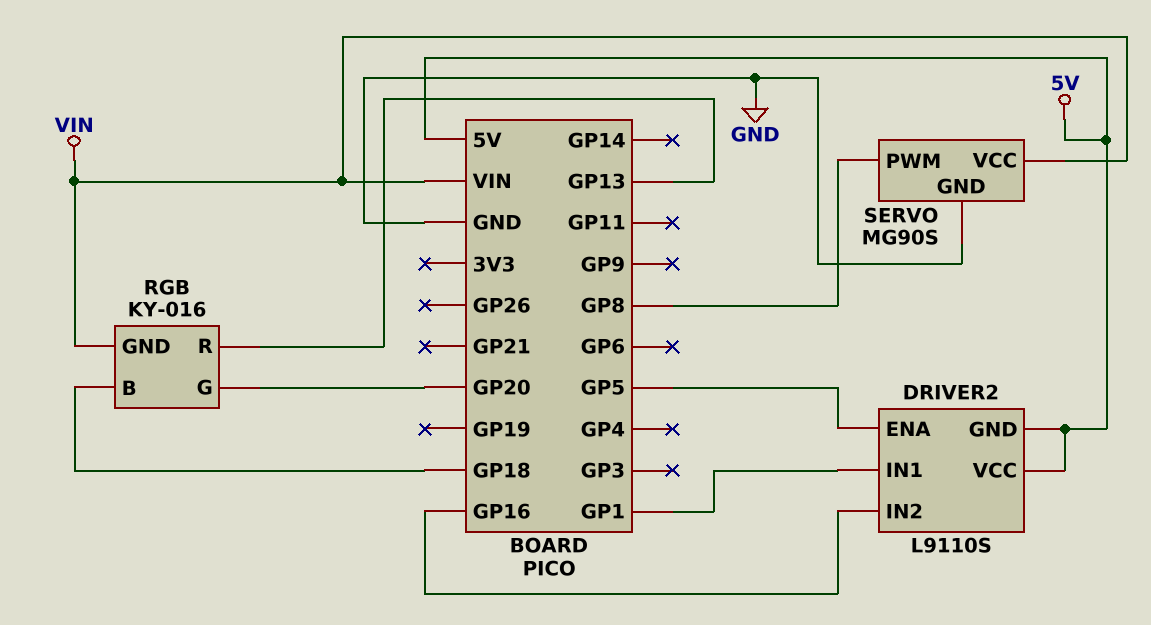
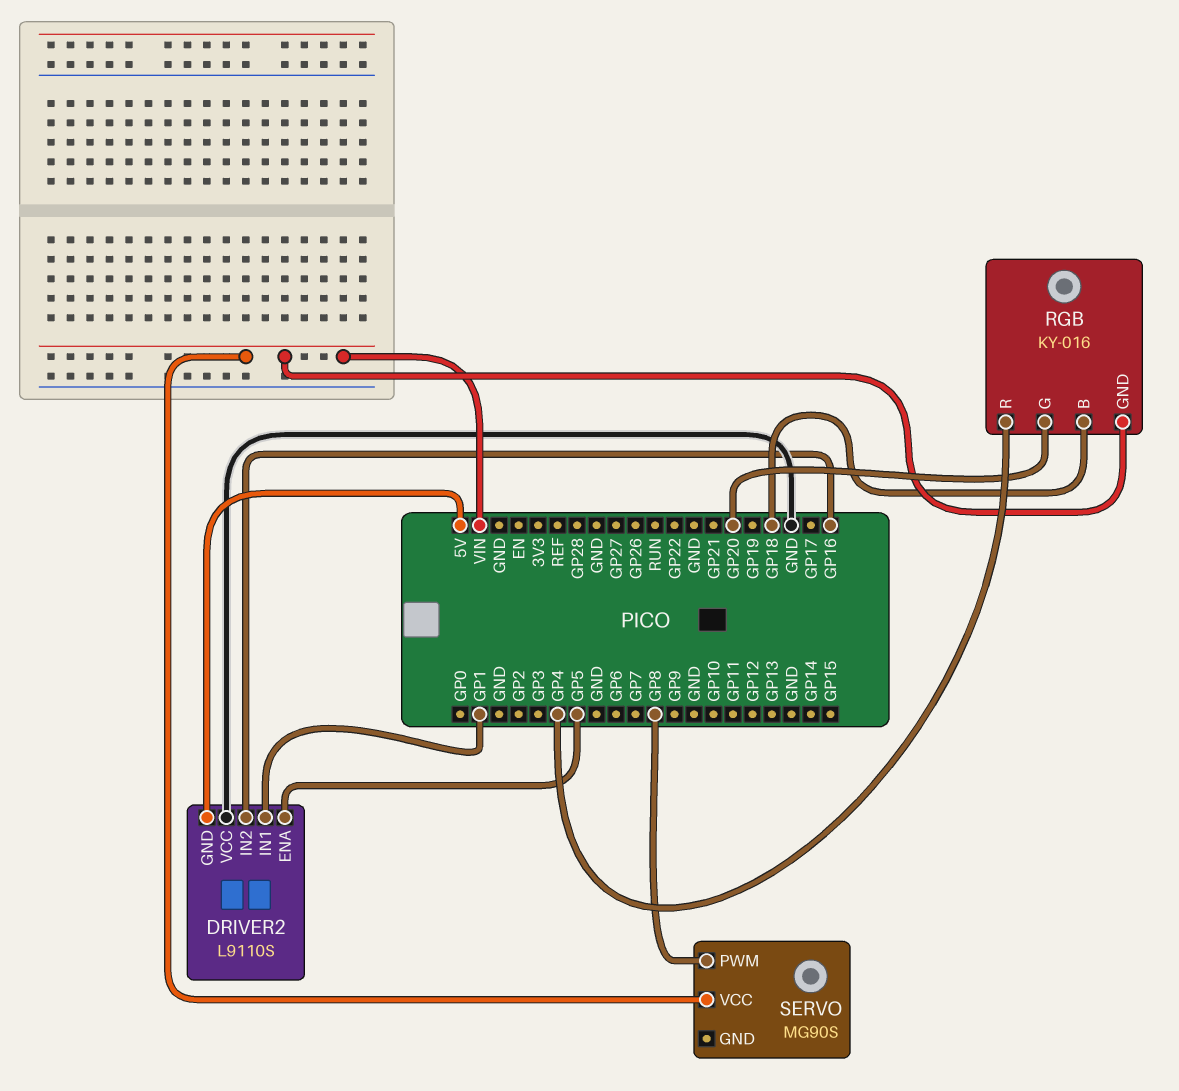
DRIVER2 pin VCC: 5V -> GND
RGB pin R: GP13 -> GP4
SERVO pin GND: GND -> none

